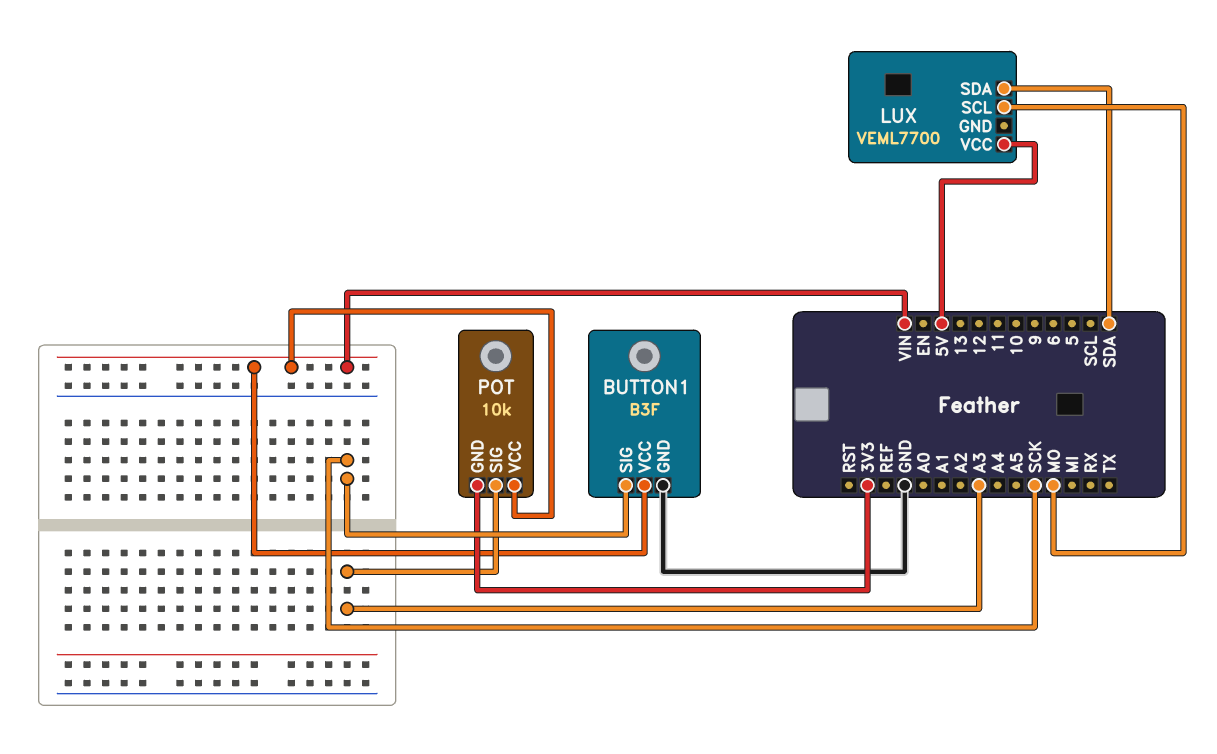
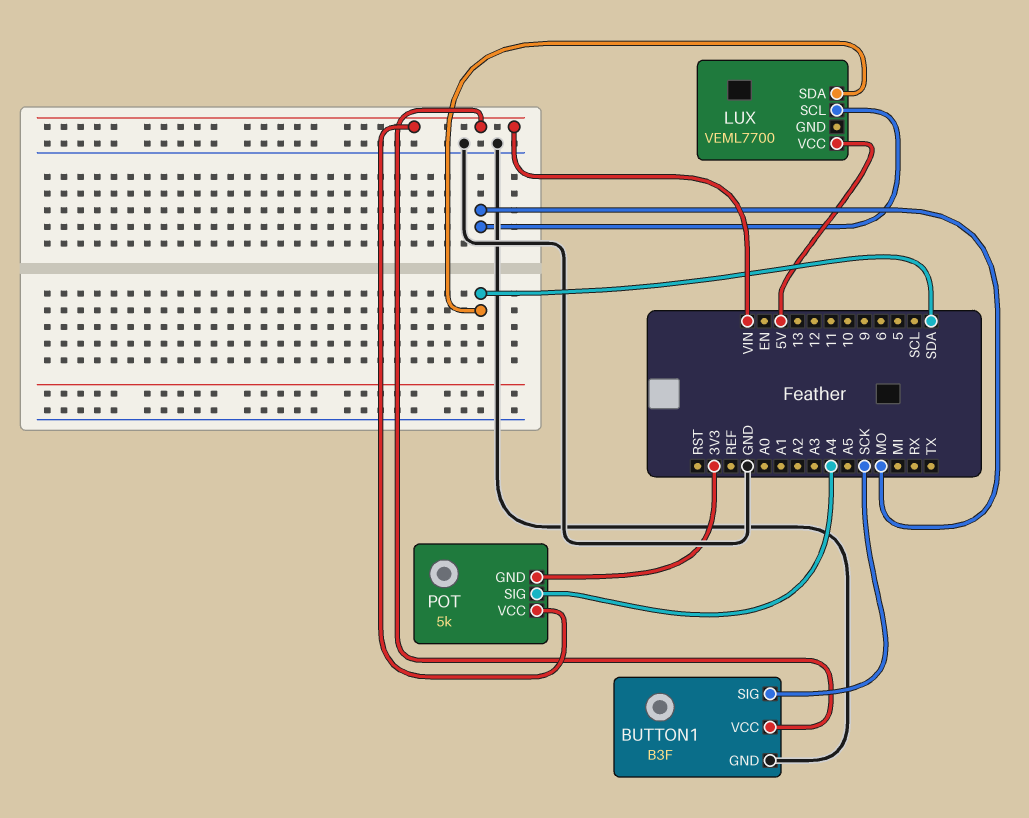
POT: 10k -> 5k
POT pin SIG: A3 -> A4

